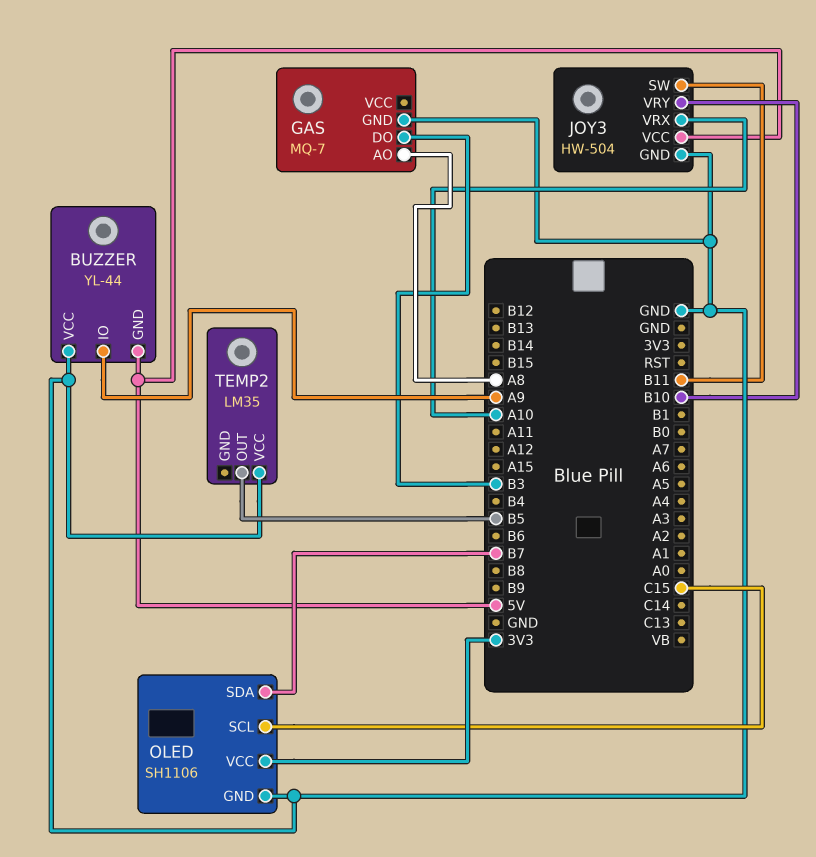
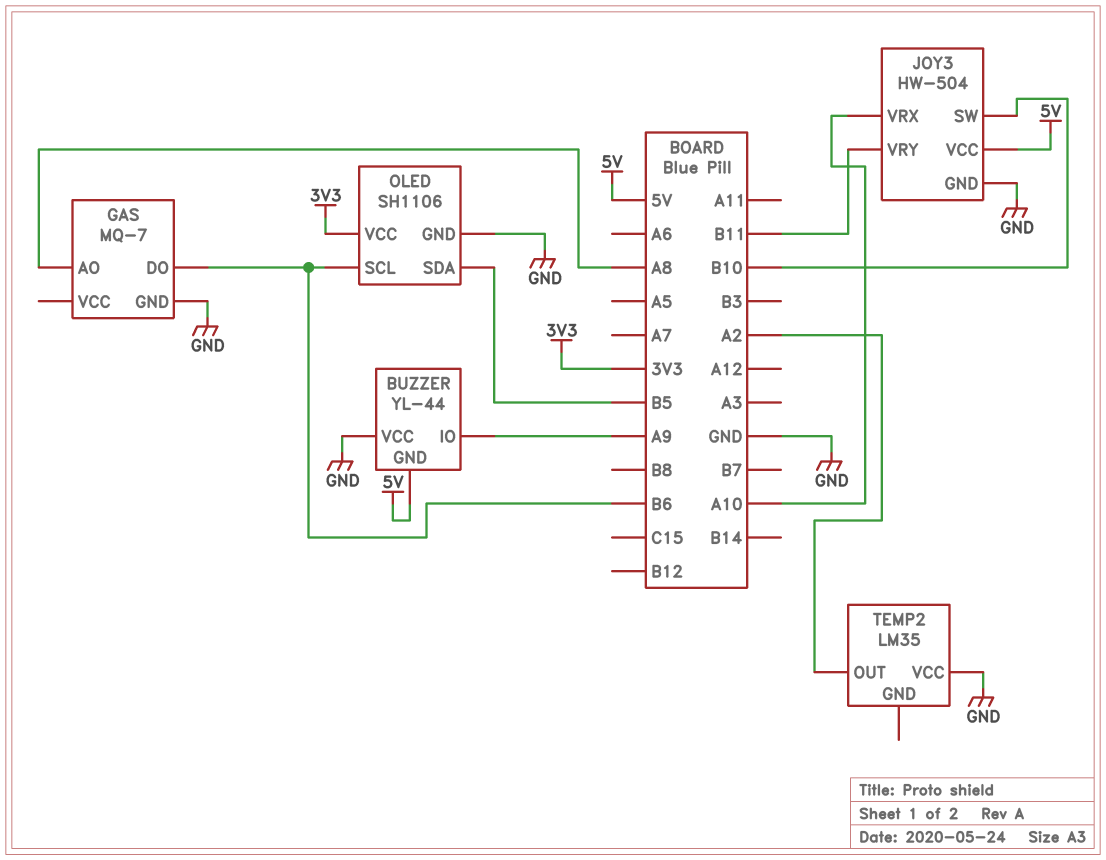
GAS pin DO: B3 -> B6
JOY3 pin SW: B11 -> B10
JOY3 pin VRY: B10 -> B11
OLED pin SCL: C15 -> B6
OLED pin SDA: B7 -> B5
TEMP2 pin OUT: B5 -> A2

